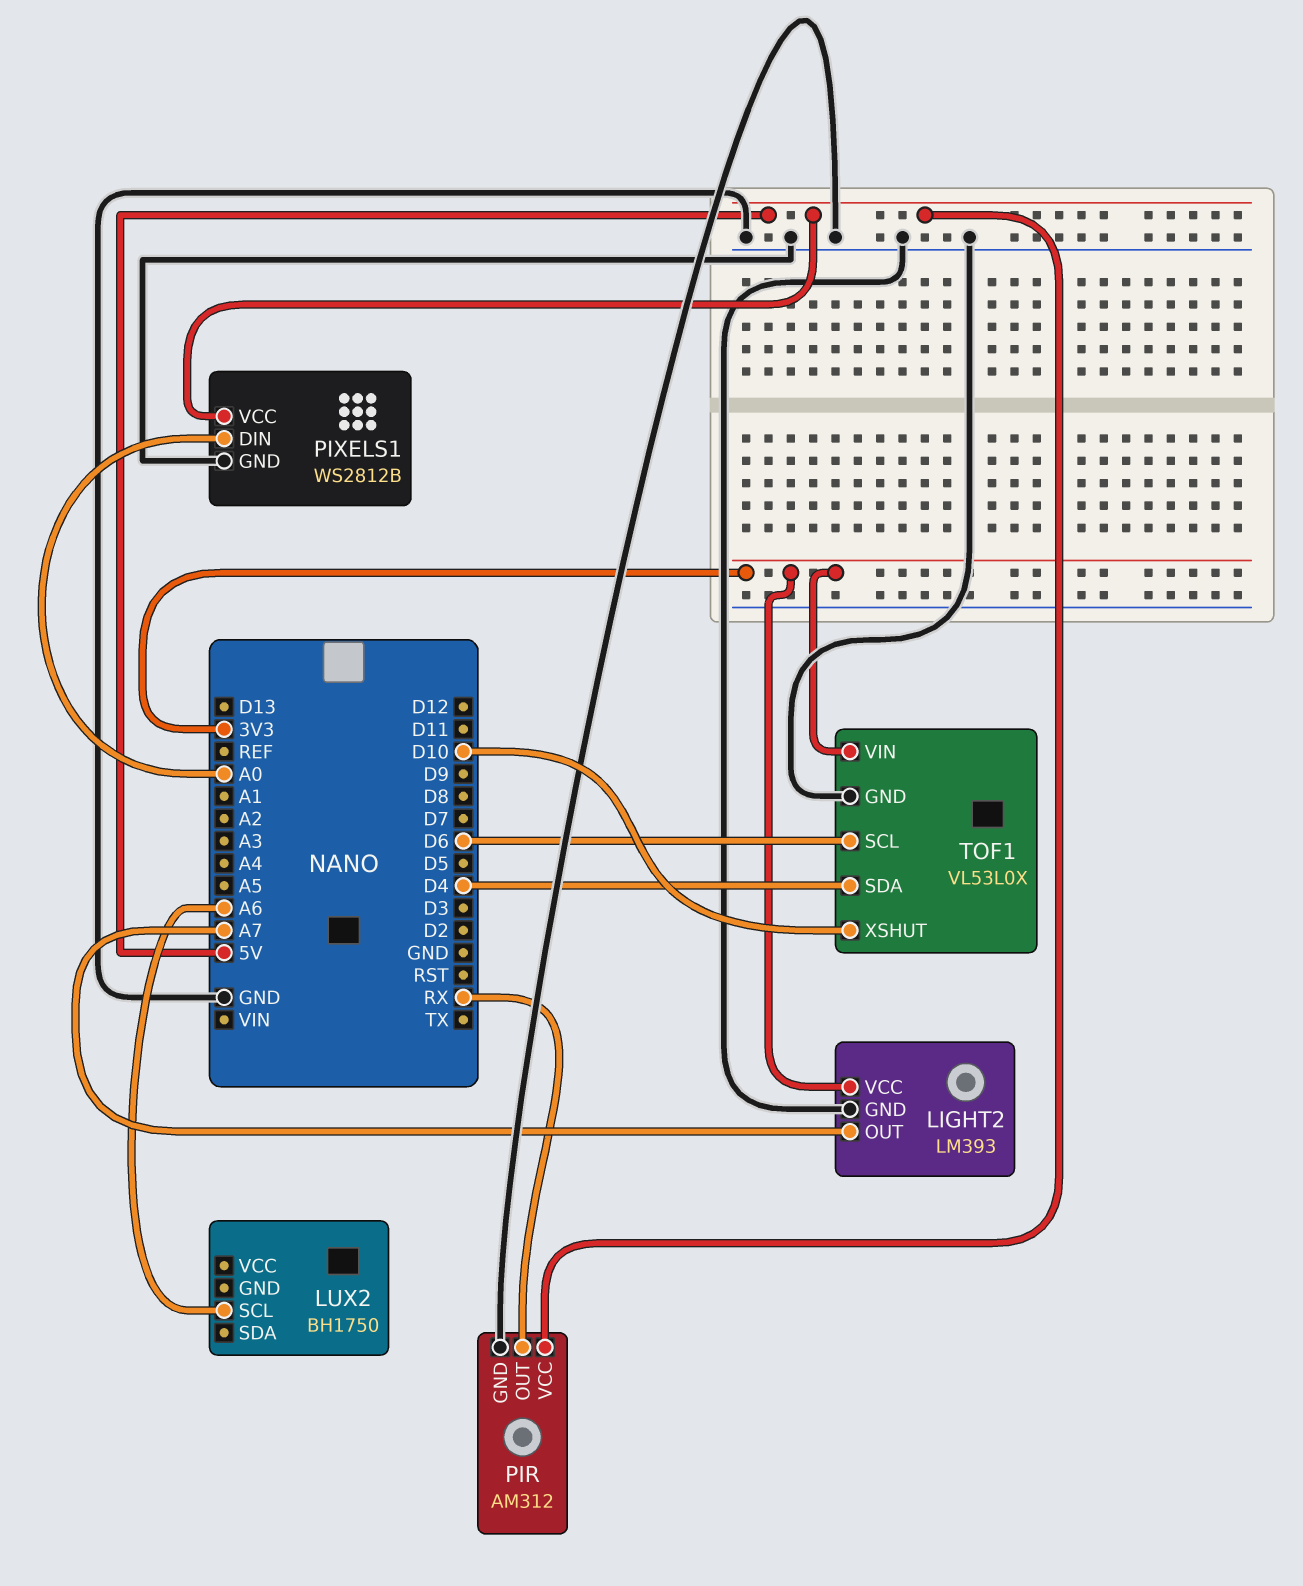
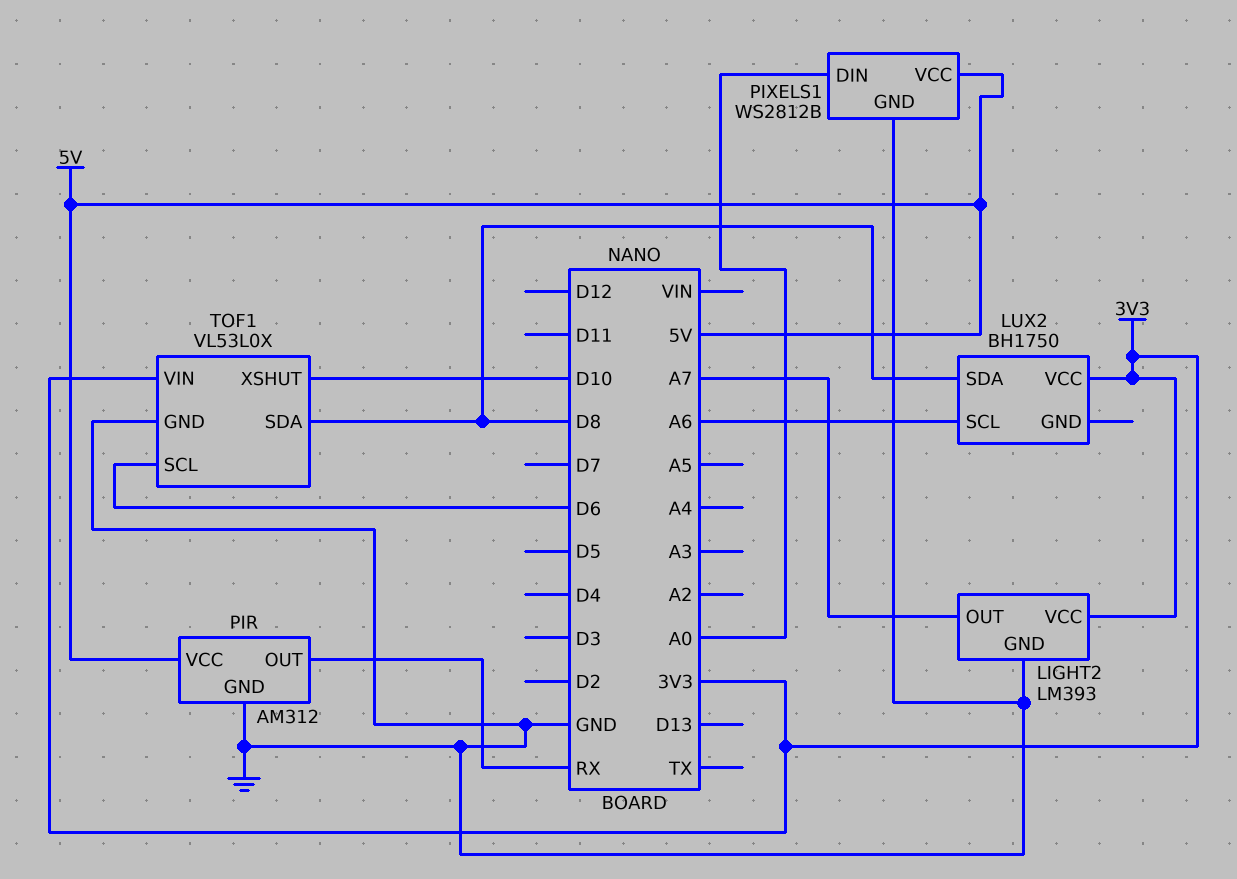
LUX2 pin SDA: none -> D8
LUX2 pin VCC: none -> 3V3
TOF1 pin SDA: D4 -> D8

